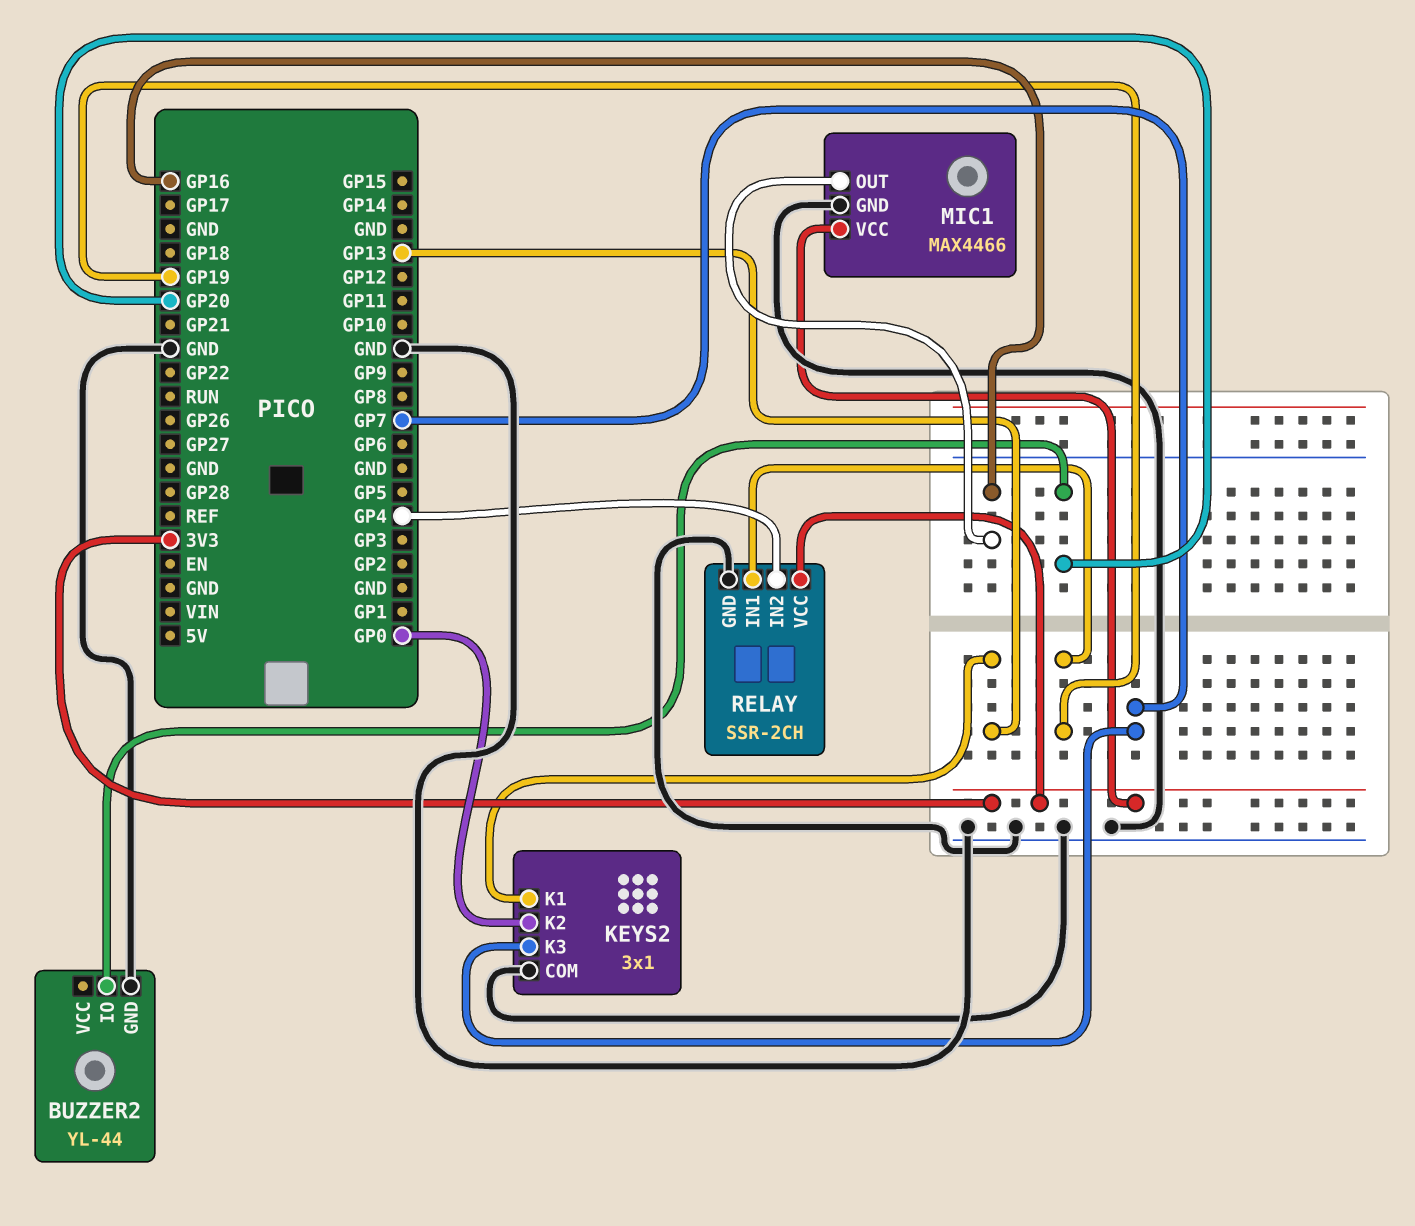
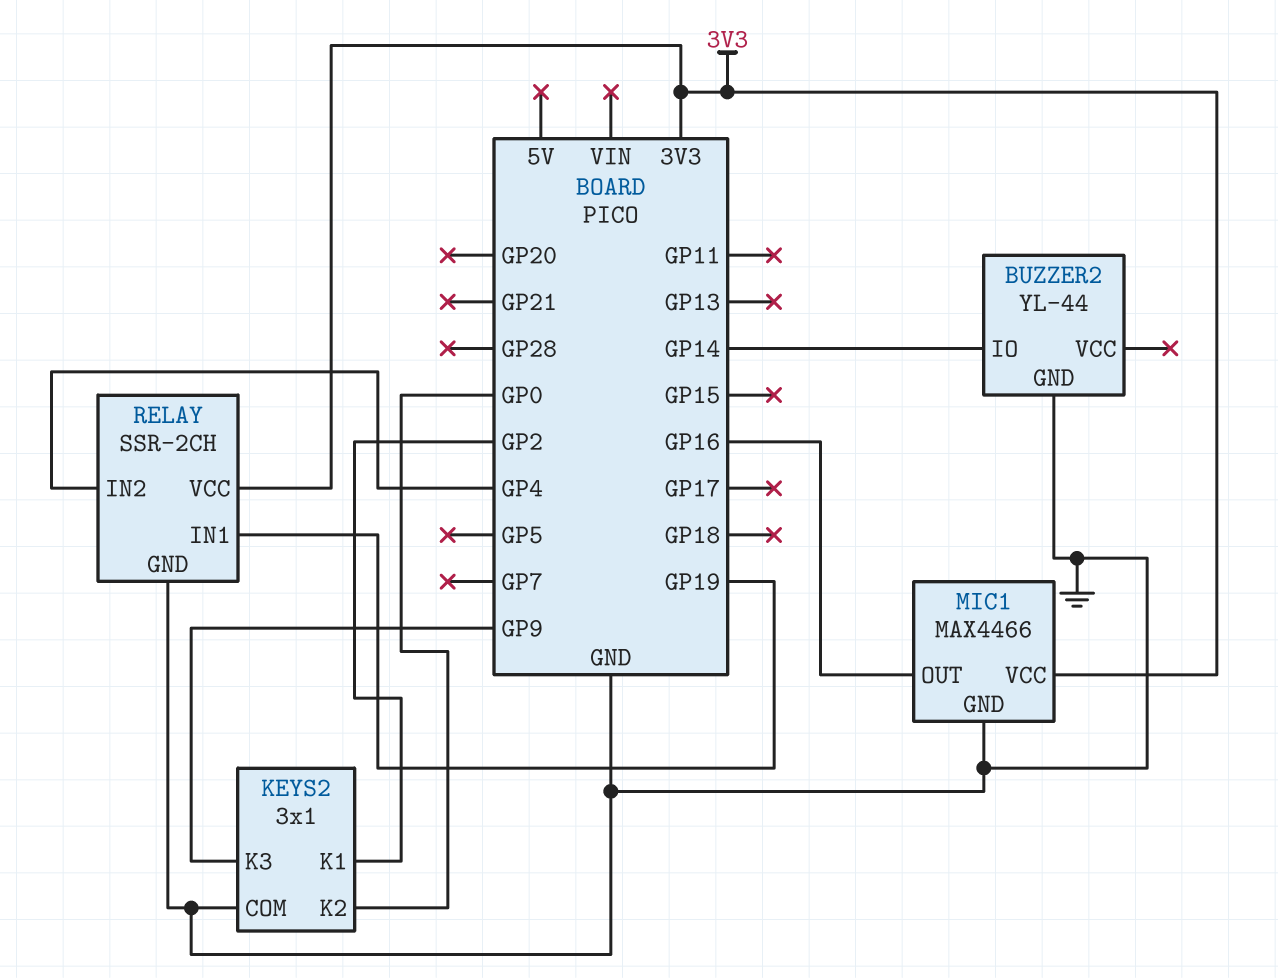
BUZZER2 pin IO: GP20 -> GP14
KEYS2 pin K1: GP13 -> GP2
KEYS2 pin K3: GP7 -> GP9

